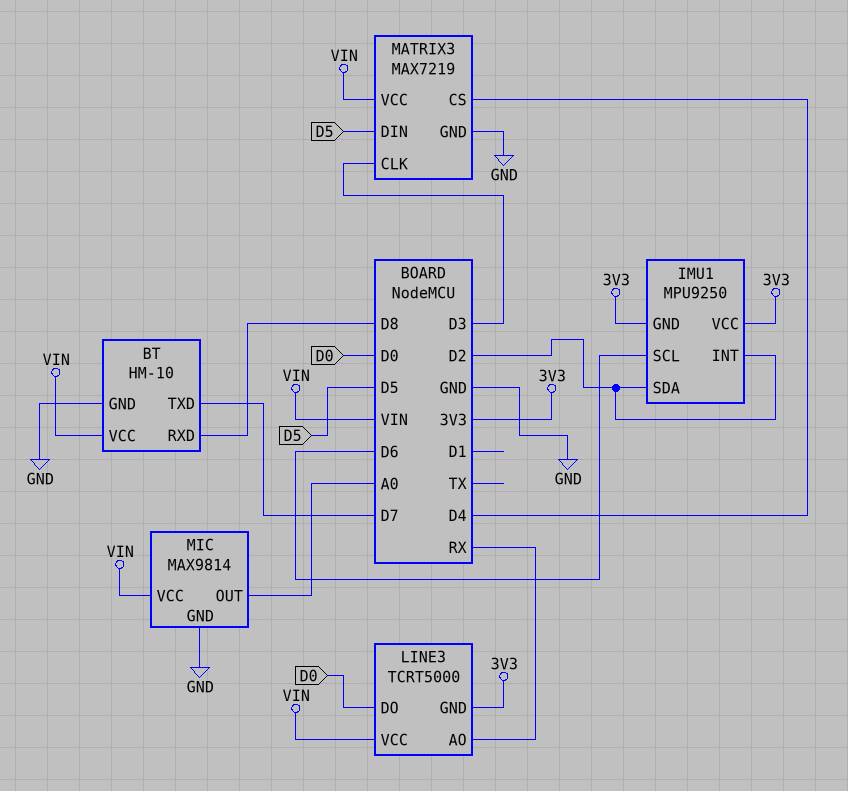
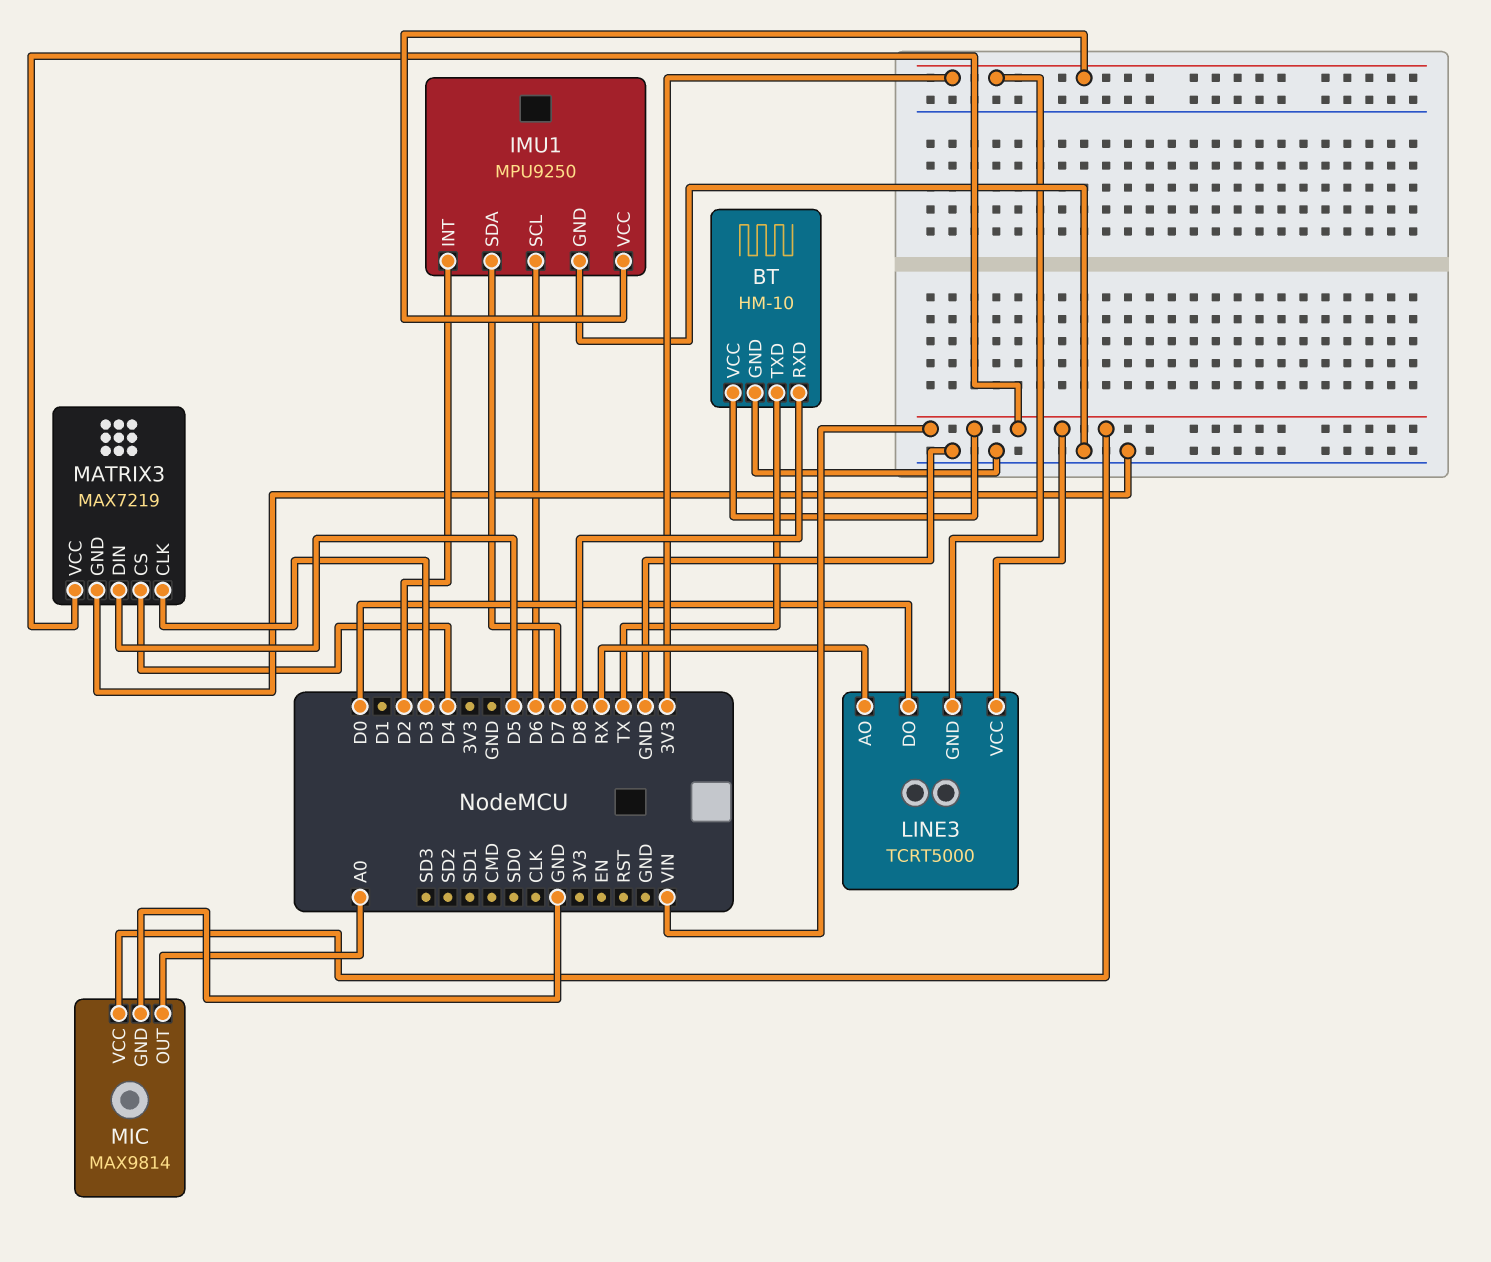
BT pin TXD: D7 -> TX
IMU1 pin GND: 3V3 -> GND
IMU1 pin SDA: D2 -> D7

